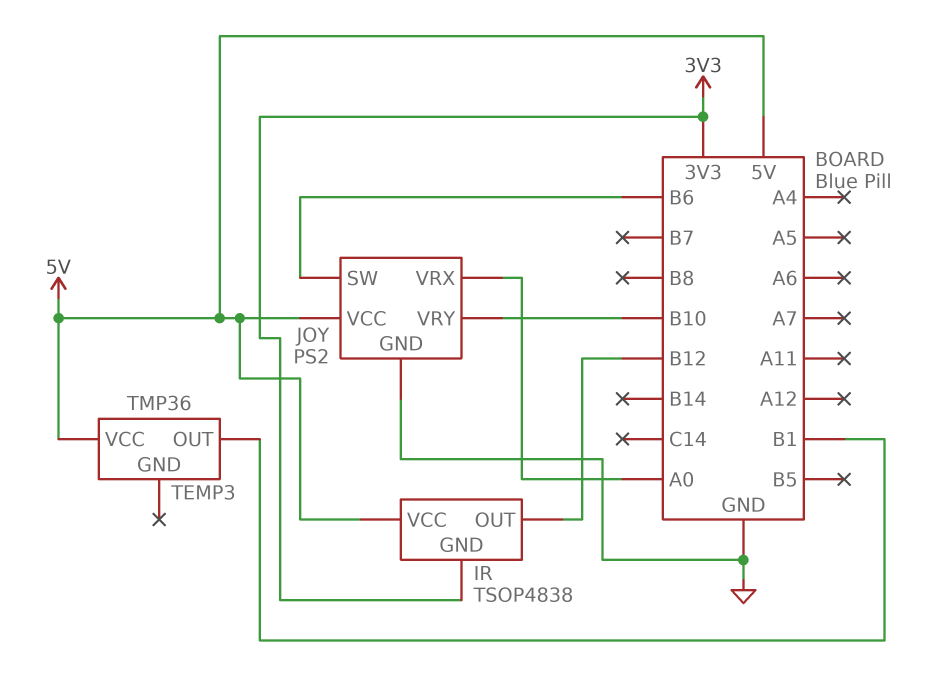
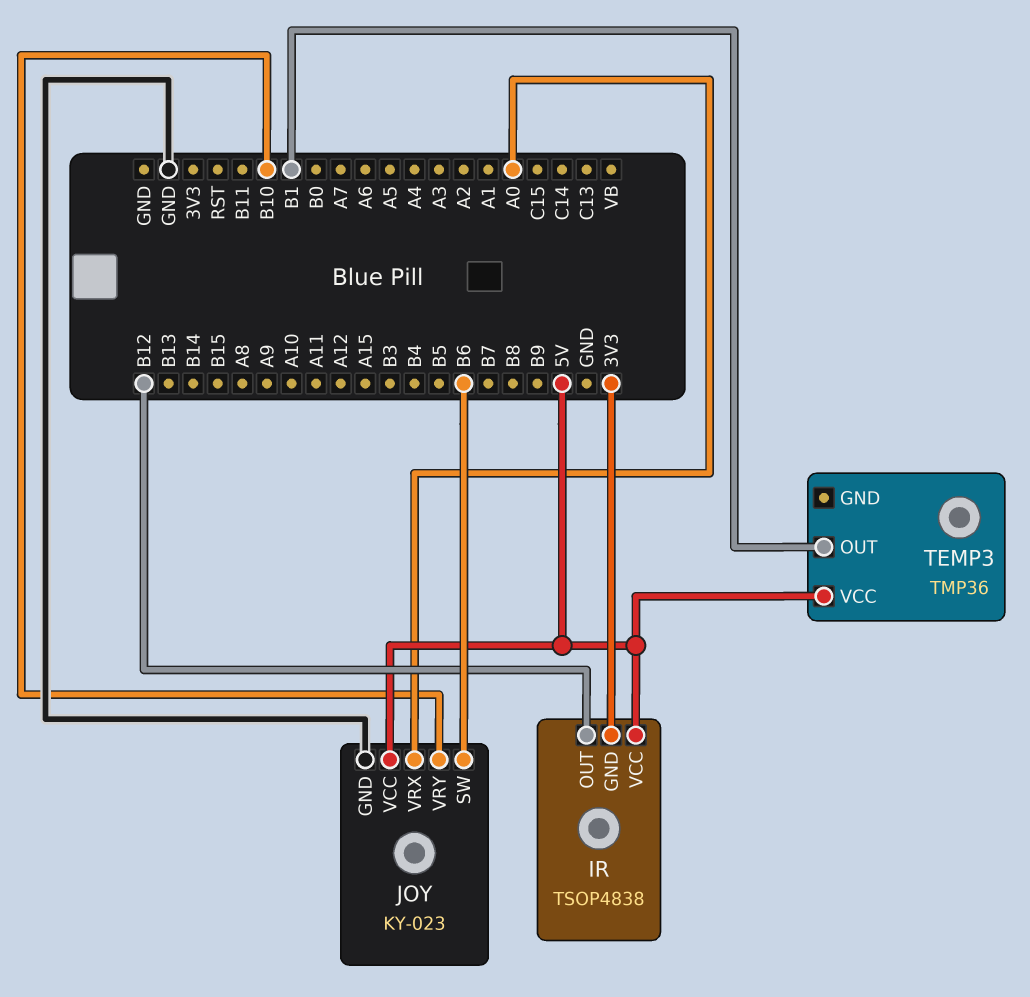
JOY: PS2 -> KY-023

